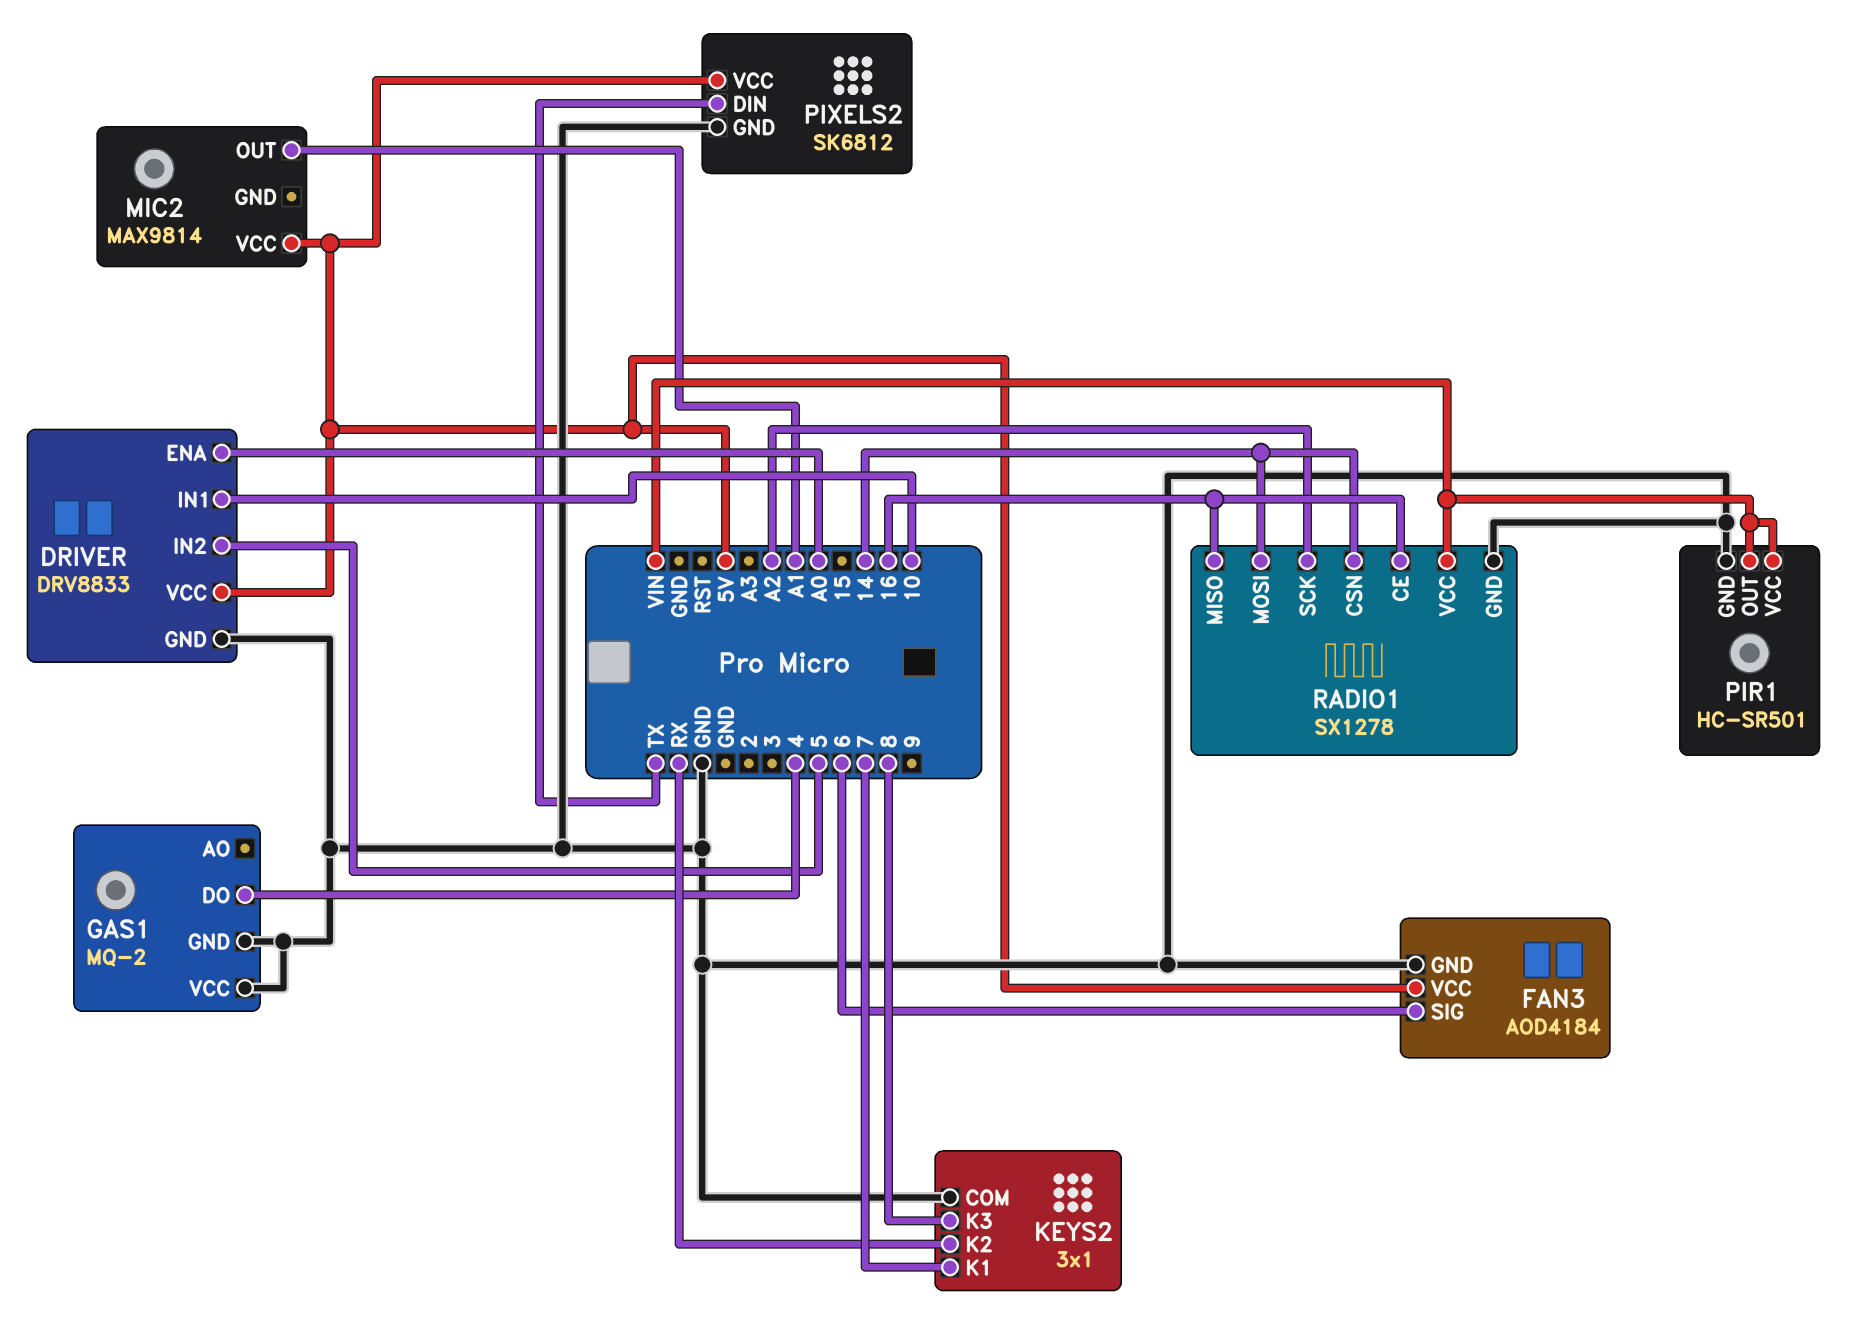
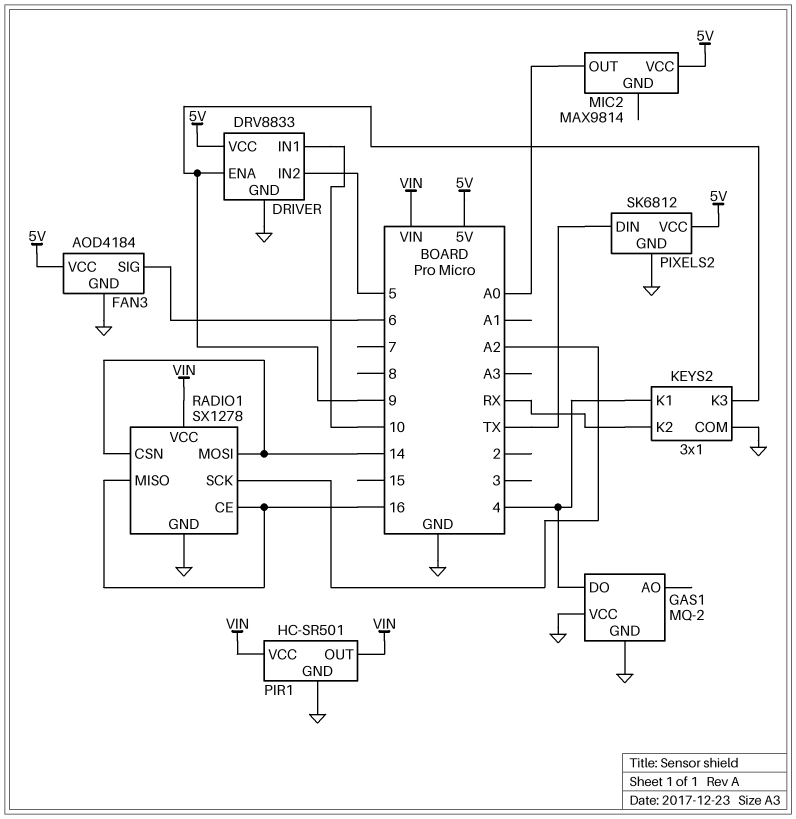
DRIVER pin ENA: A0 -> 9
KEYS2 pin K1: 7 -> 4
KEYS2 pin K3: 8 -> 9
MIC2 pin OUT: A1 -> A0

